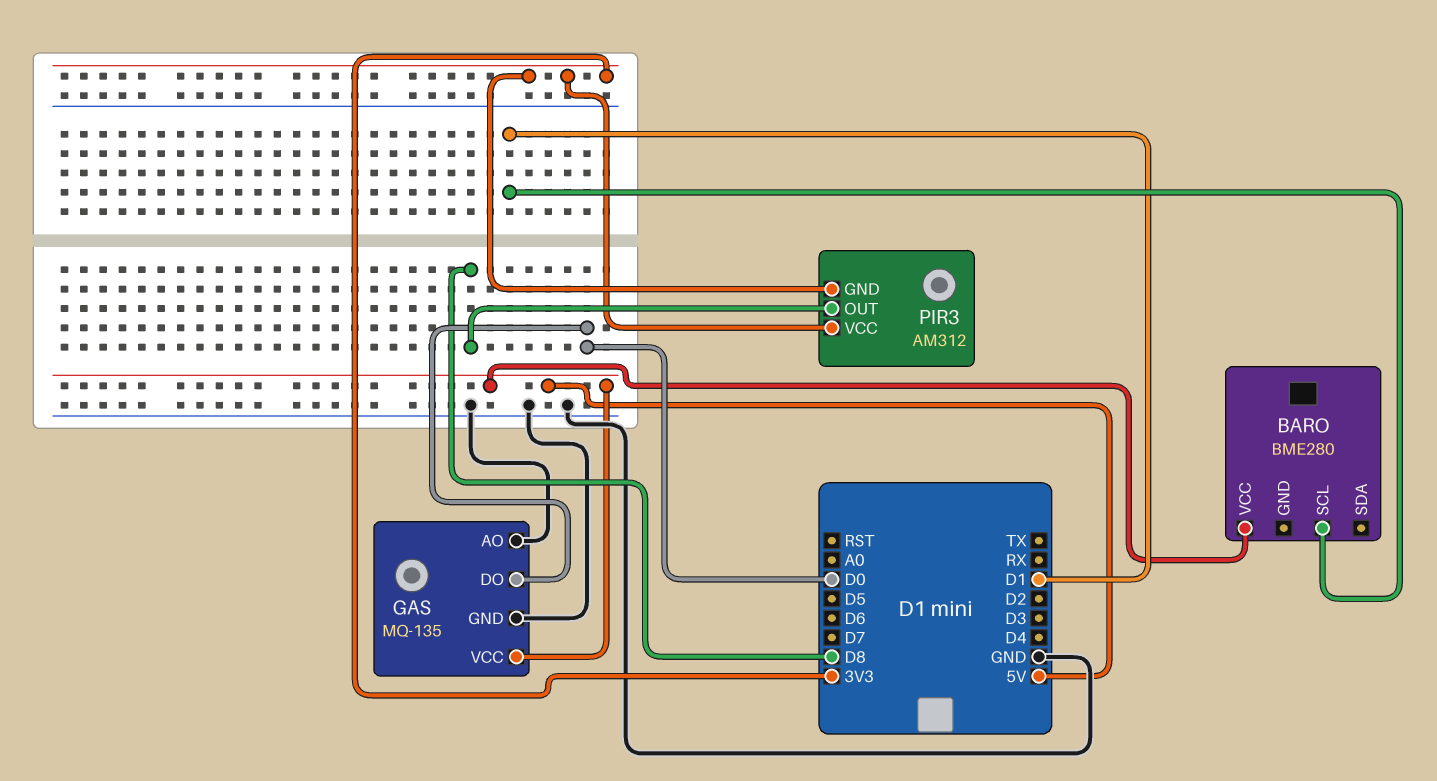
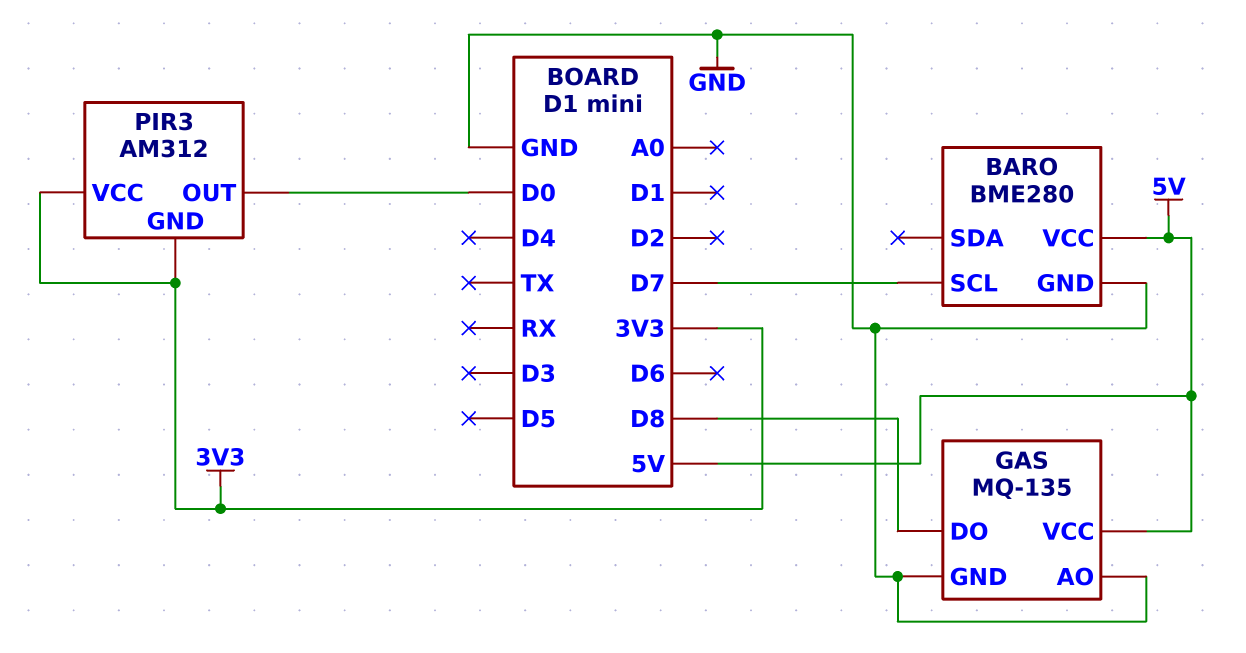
BARO pin GND: none -> GND
BARO pin SCL: D1 -> D7
GAS pin DO: D0 -> D8
PIR3 pin OUT: D8 -> D0

